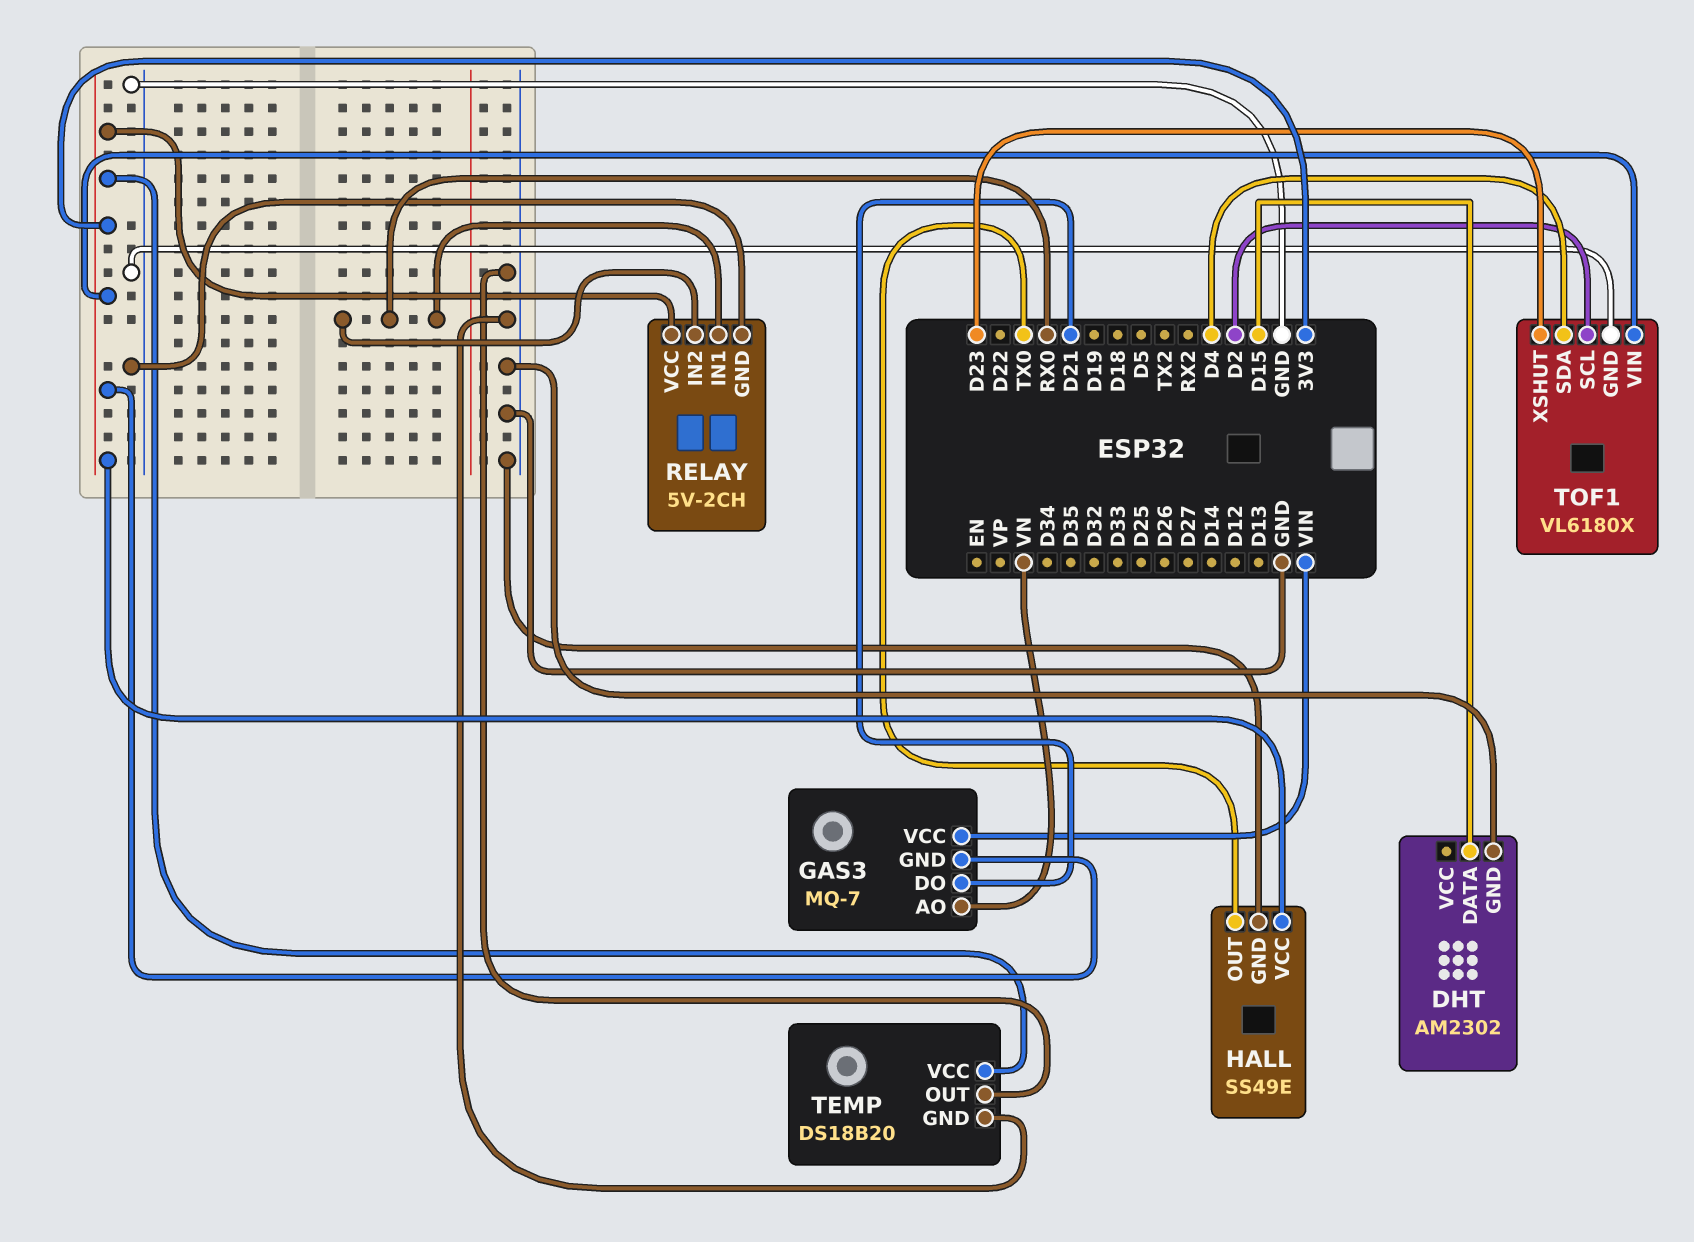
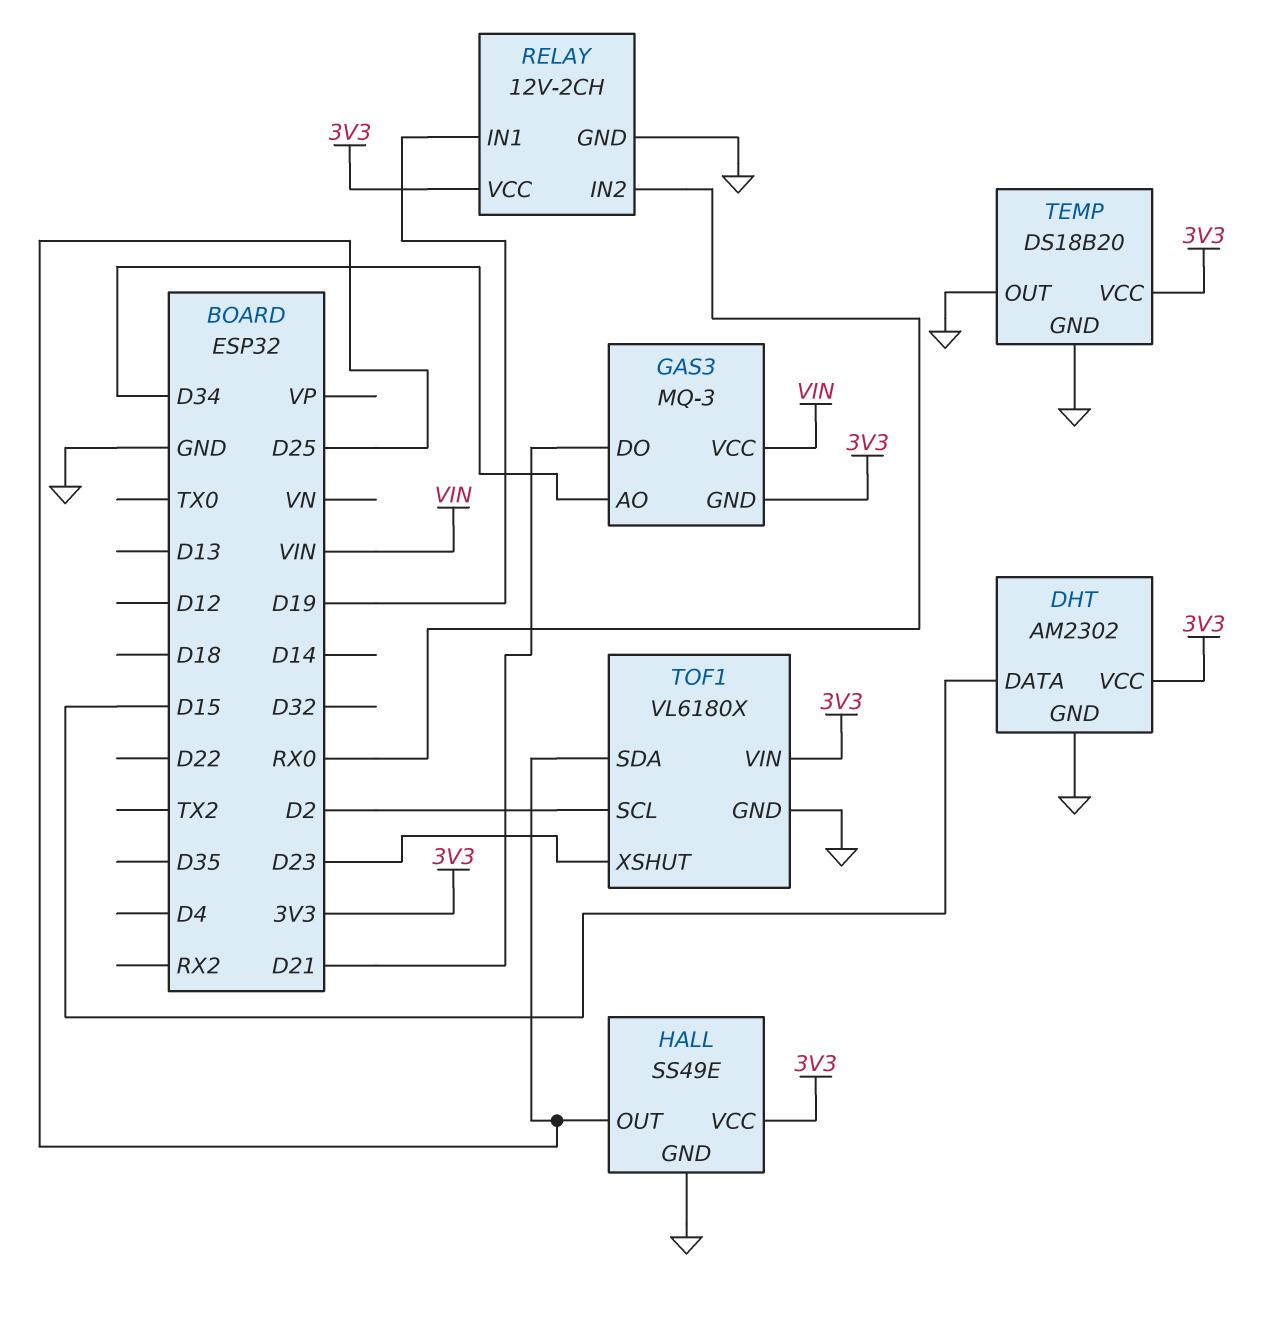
DHT pin VCC: none -> 3V3
GAS3: MQ-7 -> MQ-3
GAS3 pin AO: VN -> D34
HALL pin OUT: TX0 -> D25
RELAY: 5V-2CH -> 12V-2CH
RELAY pin IN1: RX0 -> D19
TOF1 pin SDA: D4 -> D25

